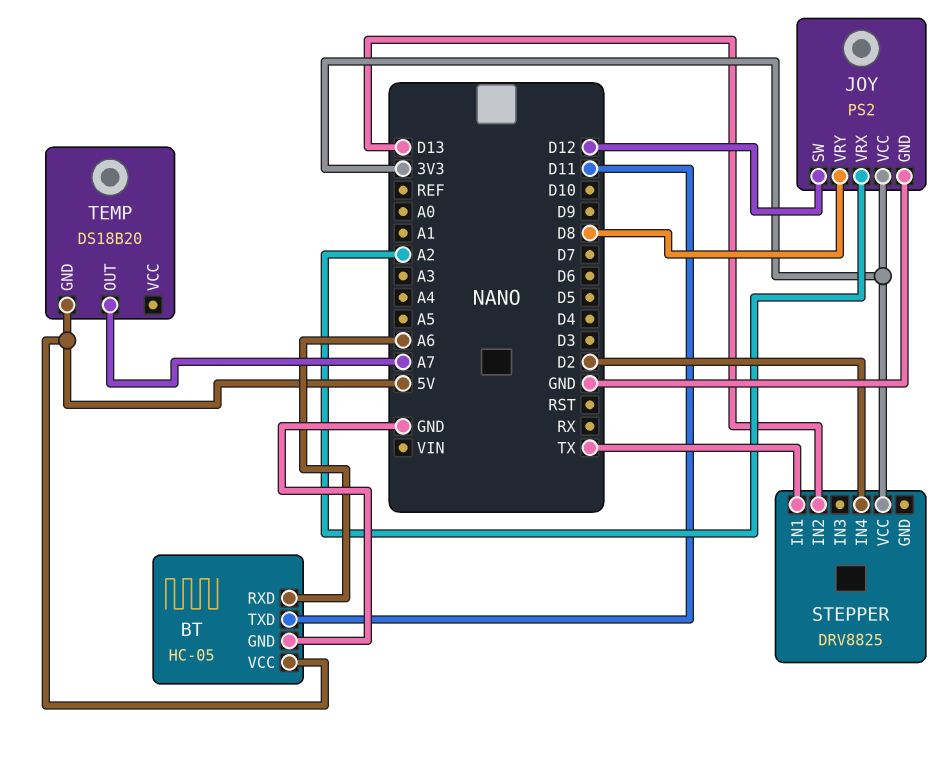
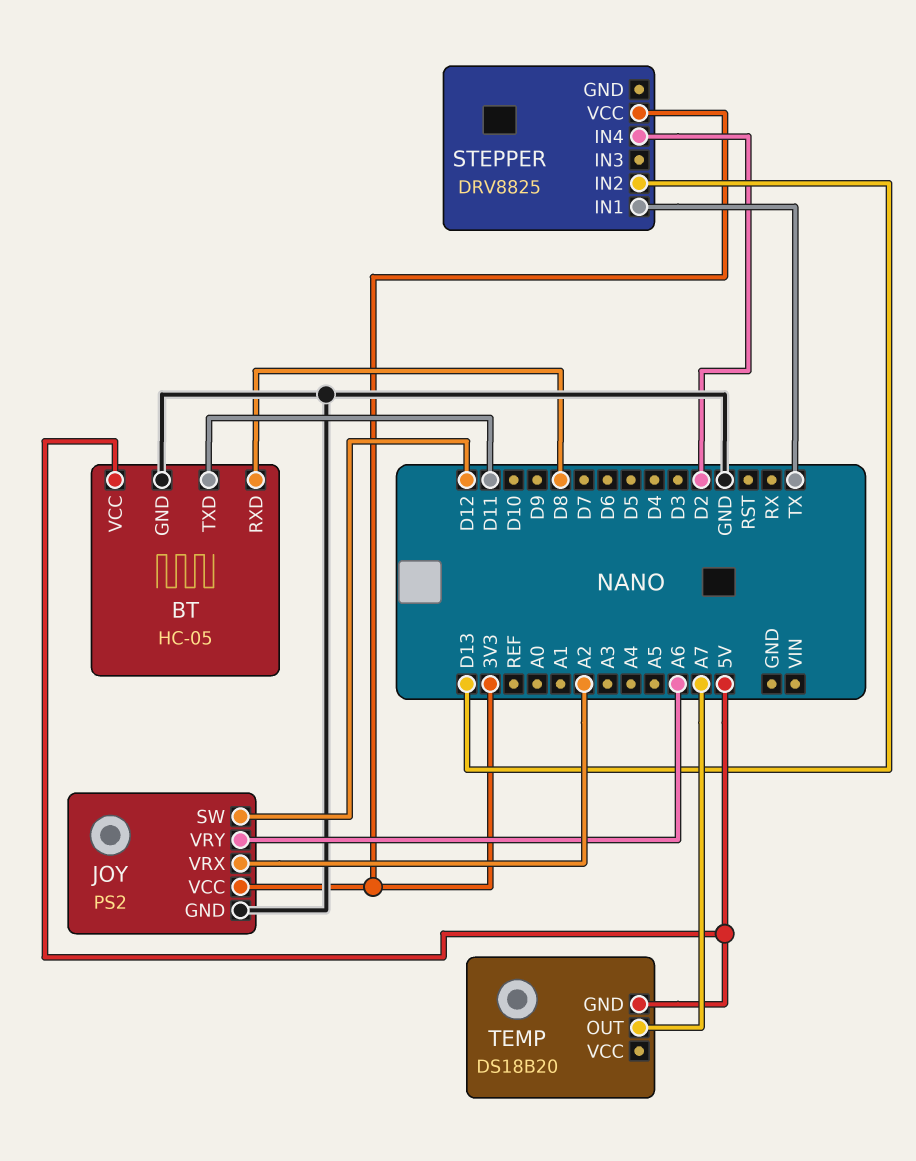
BT pin RXD: A6 -> D8
JOY pin VRY: D8 -> A6

